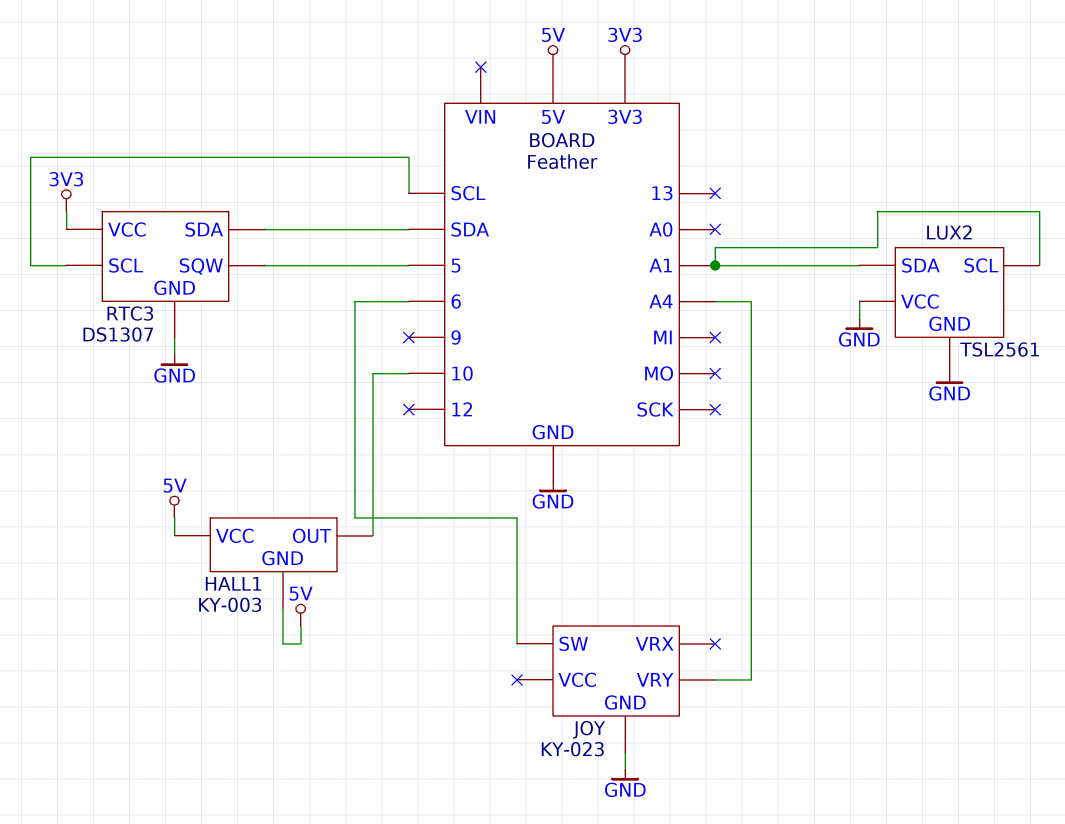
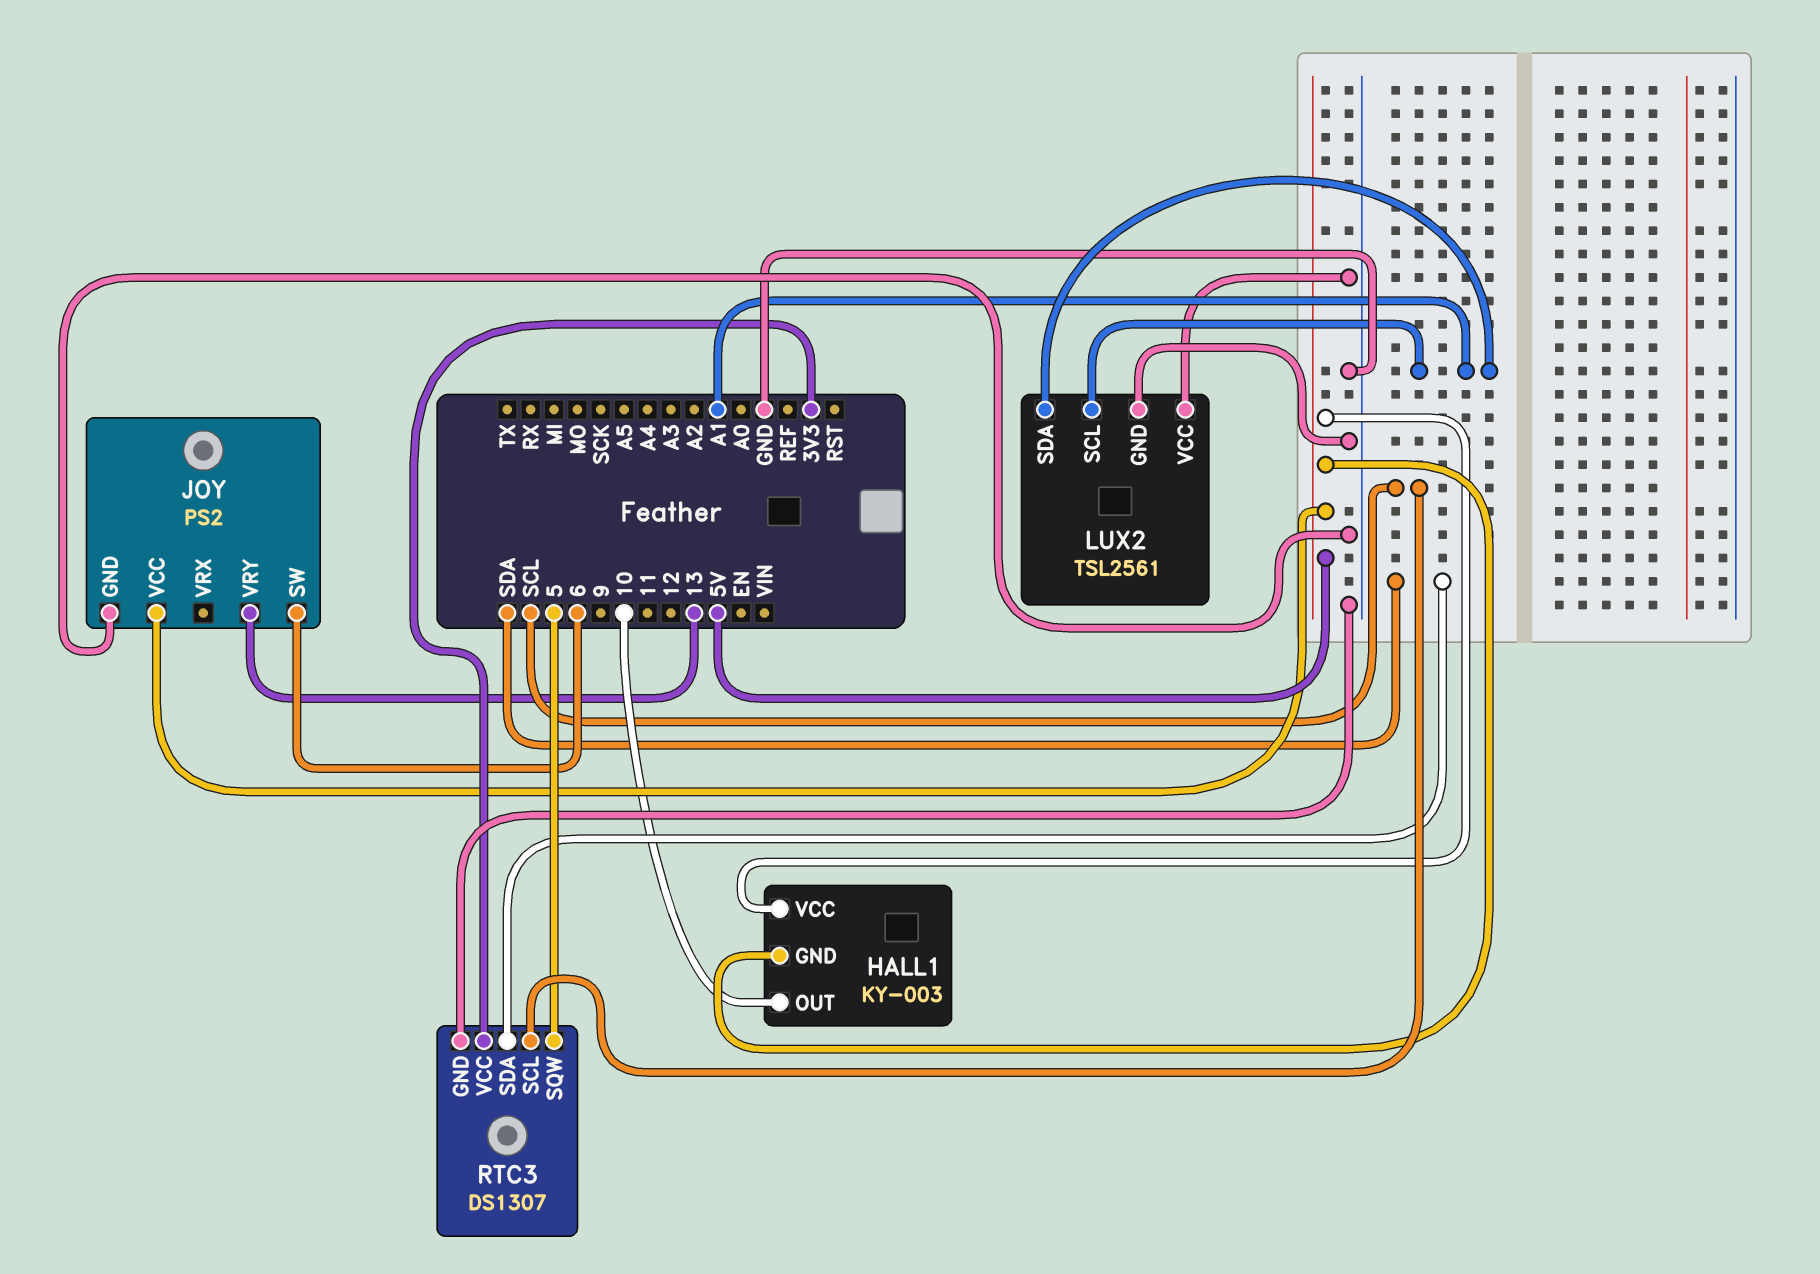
JOY: KY-023 -> PS2
JOY pin VCC: none -> 5V
JOY pin VRY: A4 -> 13

